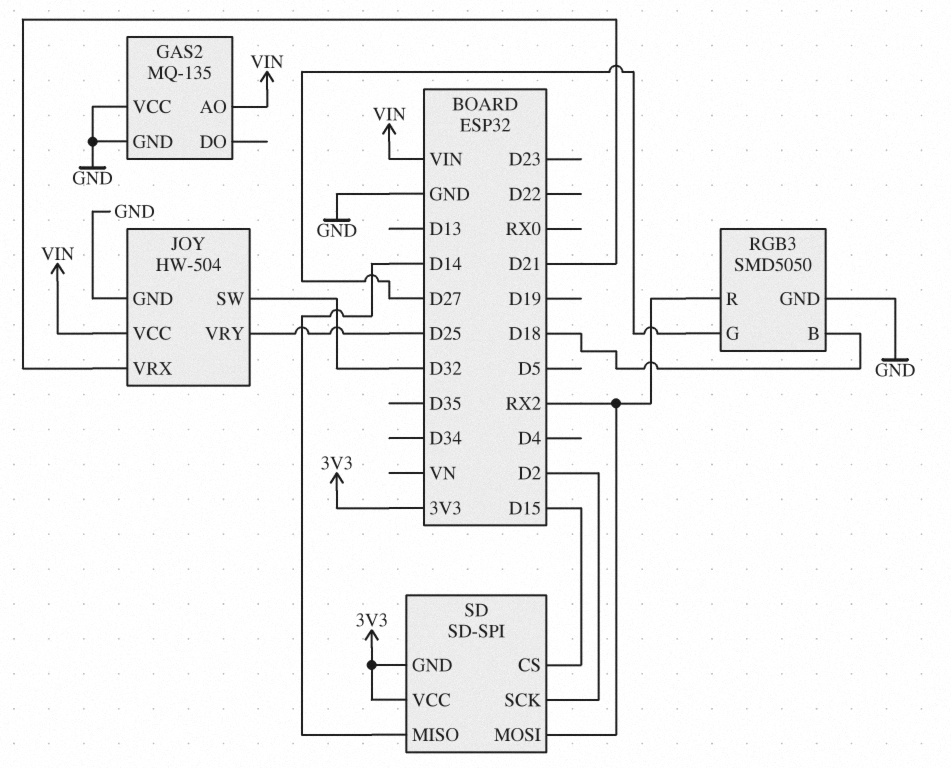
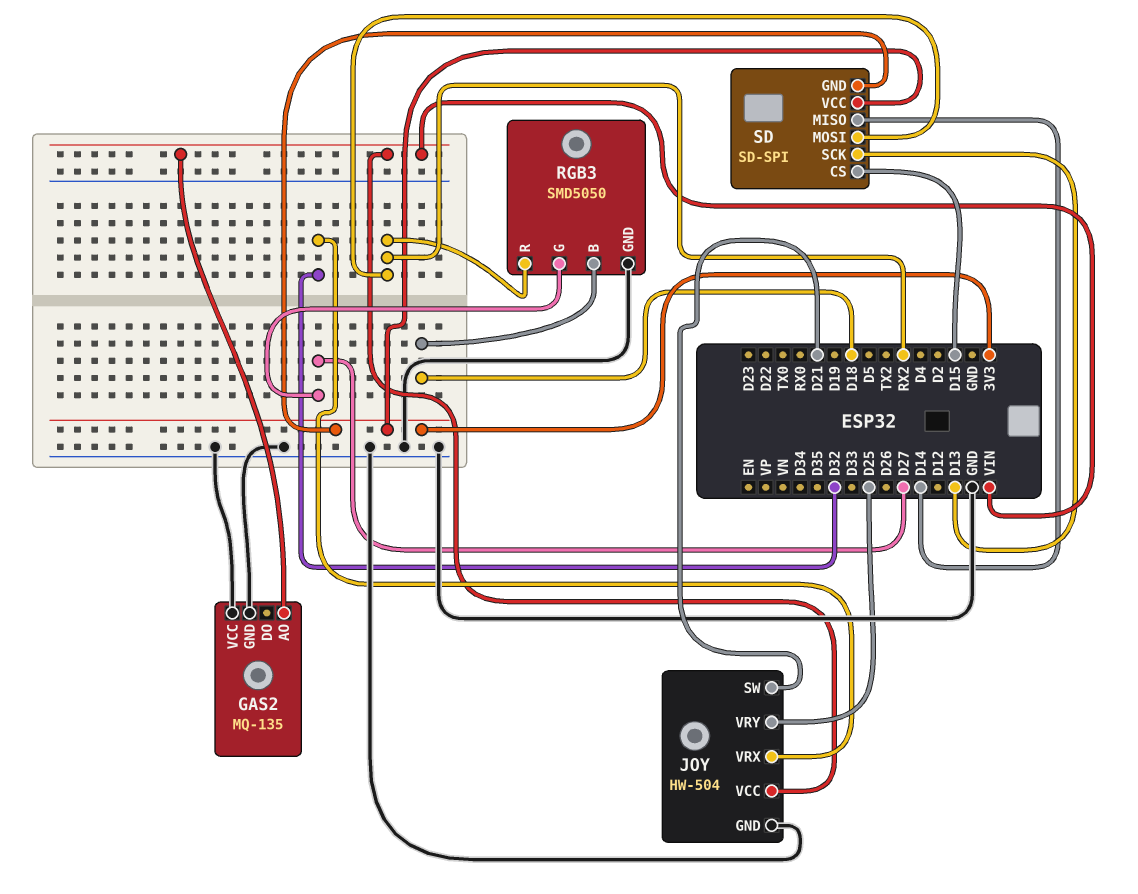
JOY pin SW: D32 -> D21
JOY pin VRX: D21 -> D32
SD pin SCK: D2 -> D13

